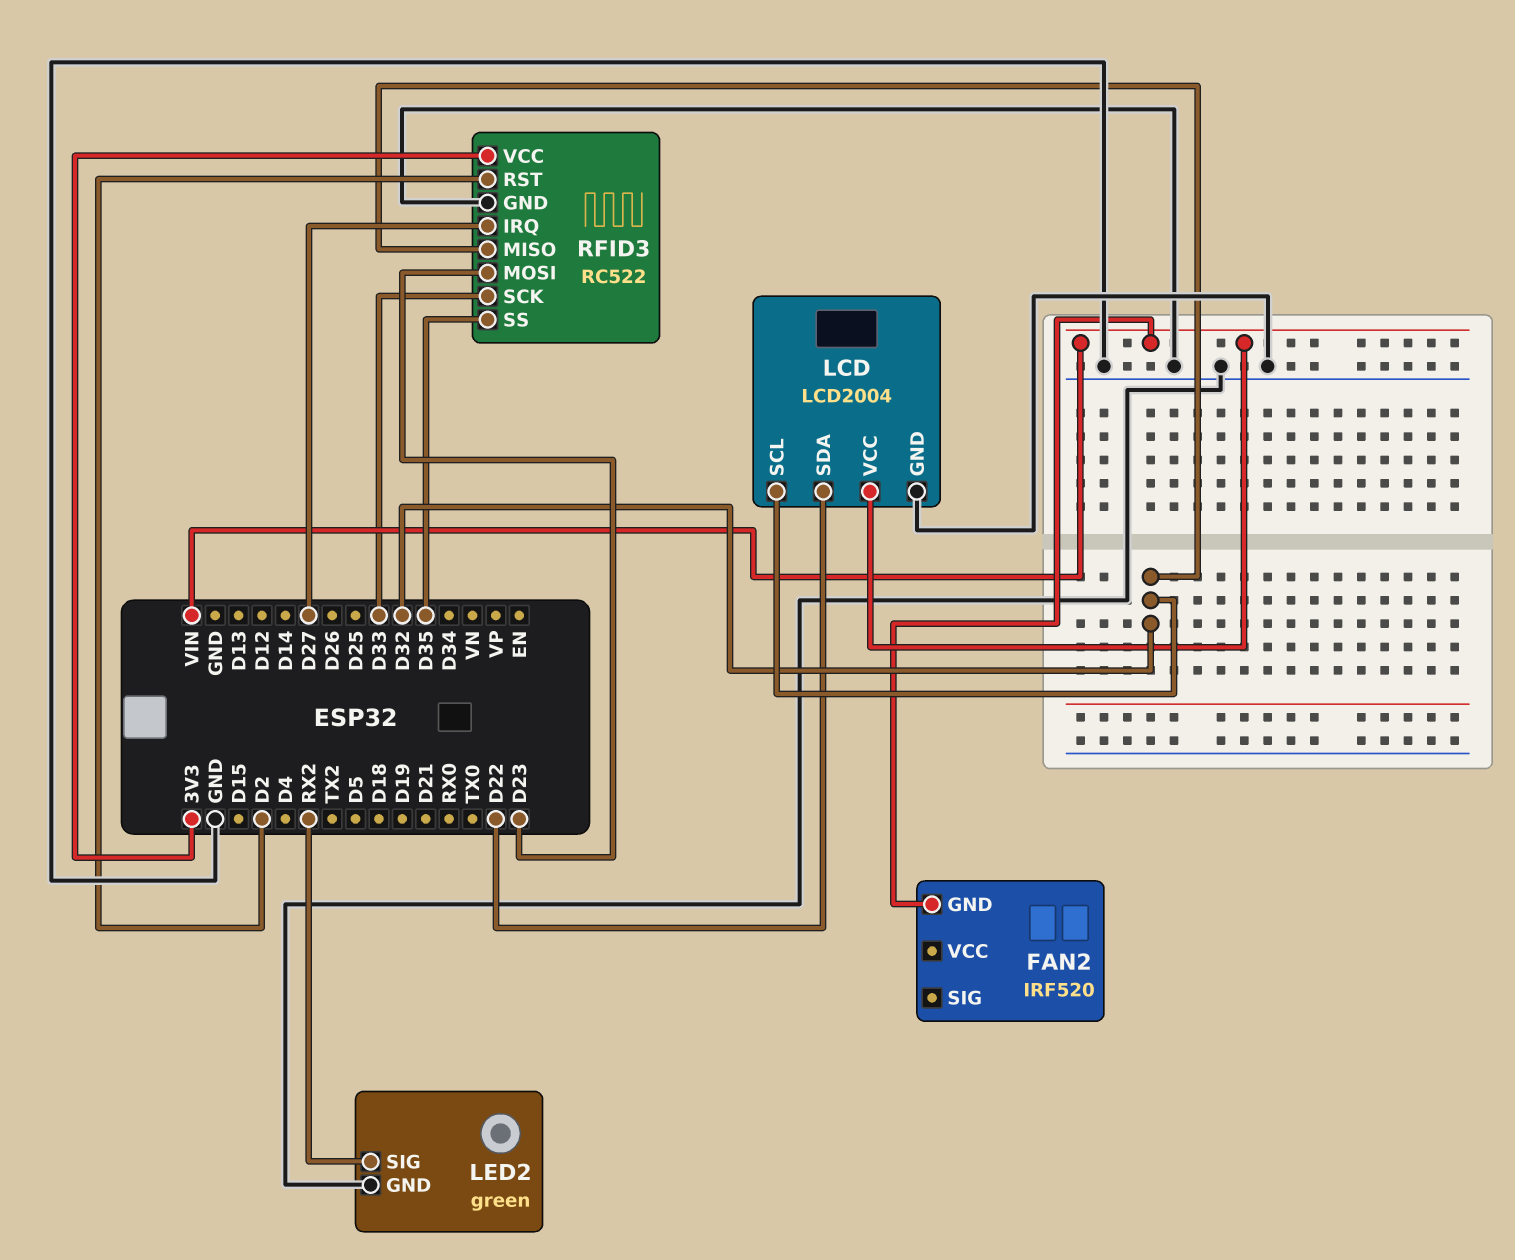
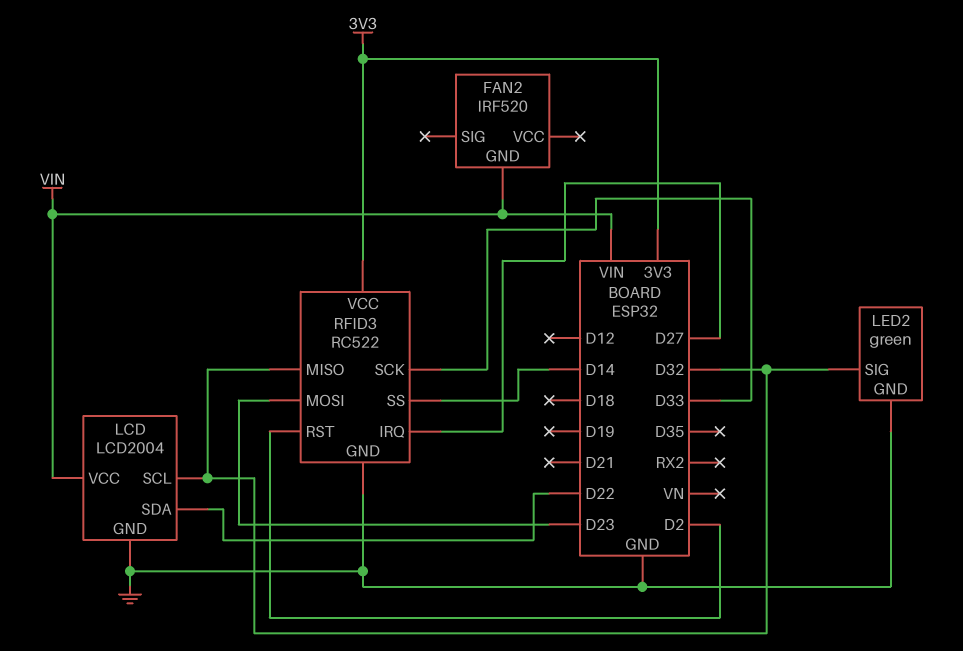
LED2 pin SIG: RX2 -> D32
RFID3 pin SS: D35 -> D14

